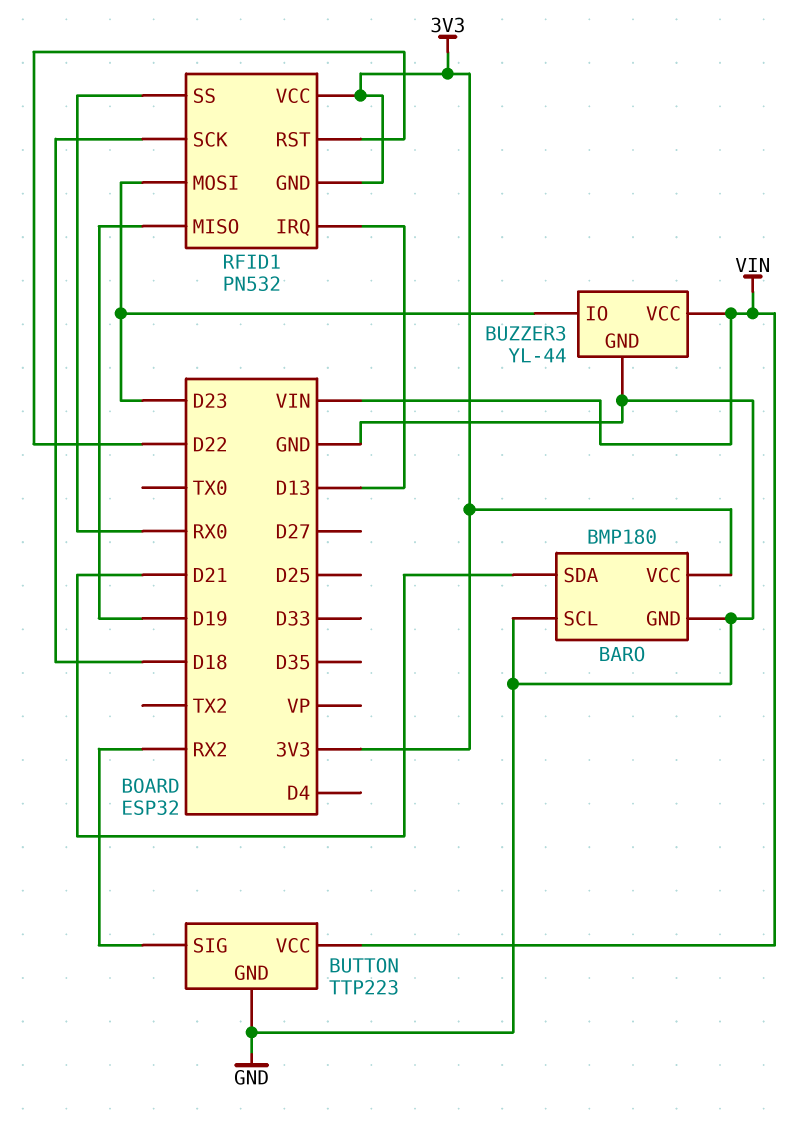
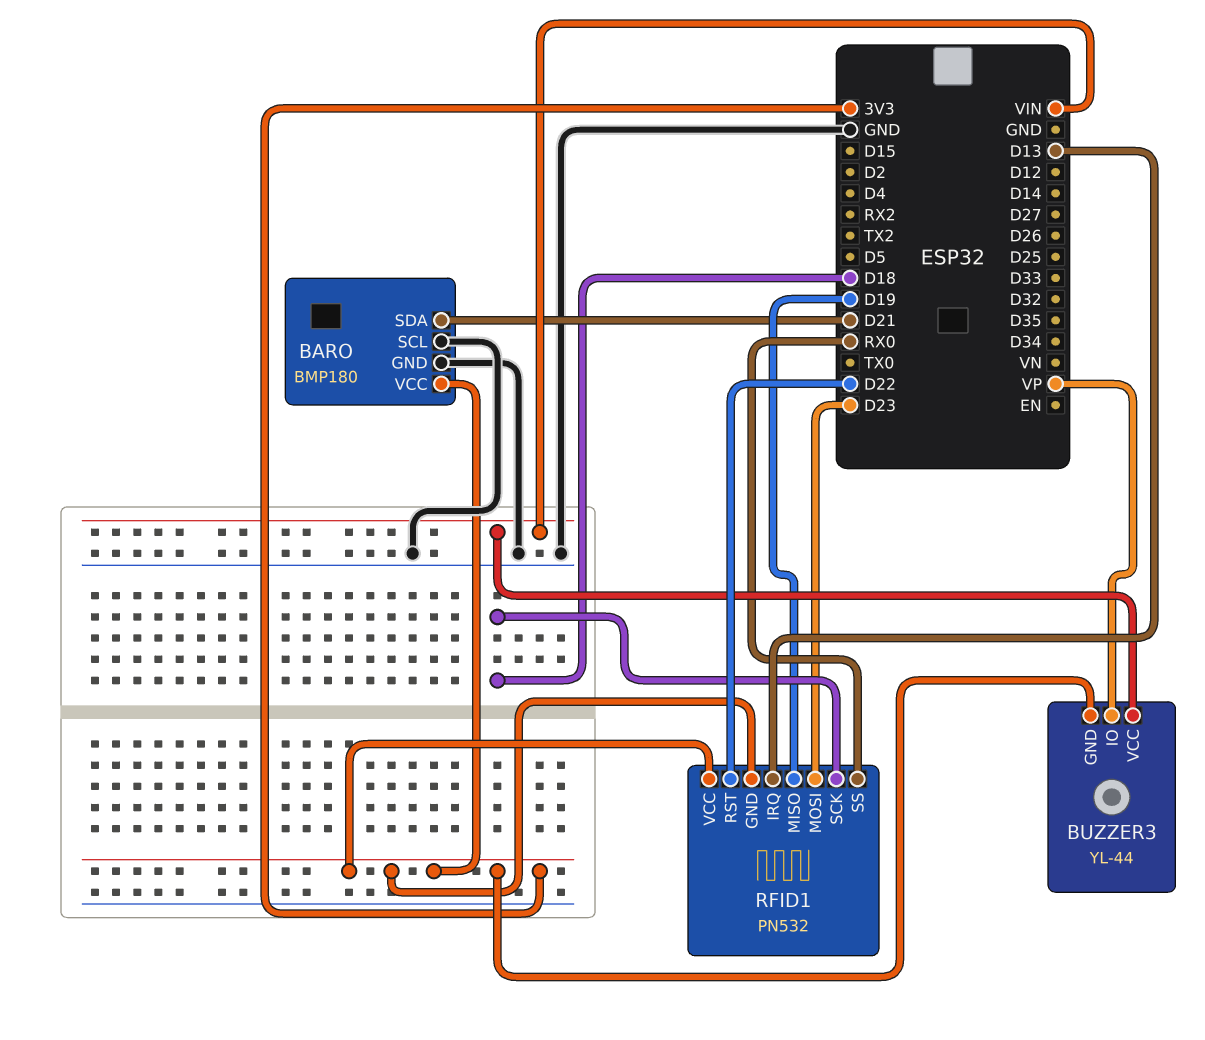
BUTTON: TTP223 -> none
BUTTON pin GND: GND -> none
BUTTON pin SIG: RX2 -> none
BUTTON pin VCC: VIN -> none
BUZZER3 pin GND: GND -> 3V3
BUZZER3 pin IO: D23 -> VP

